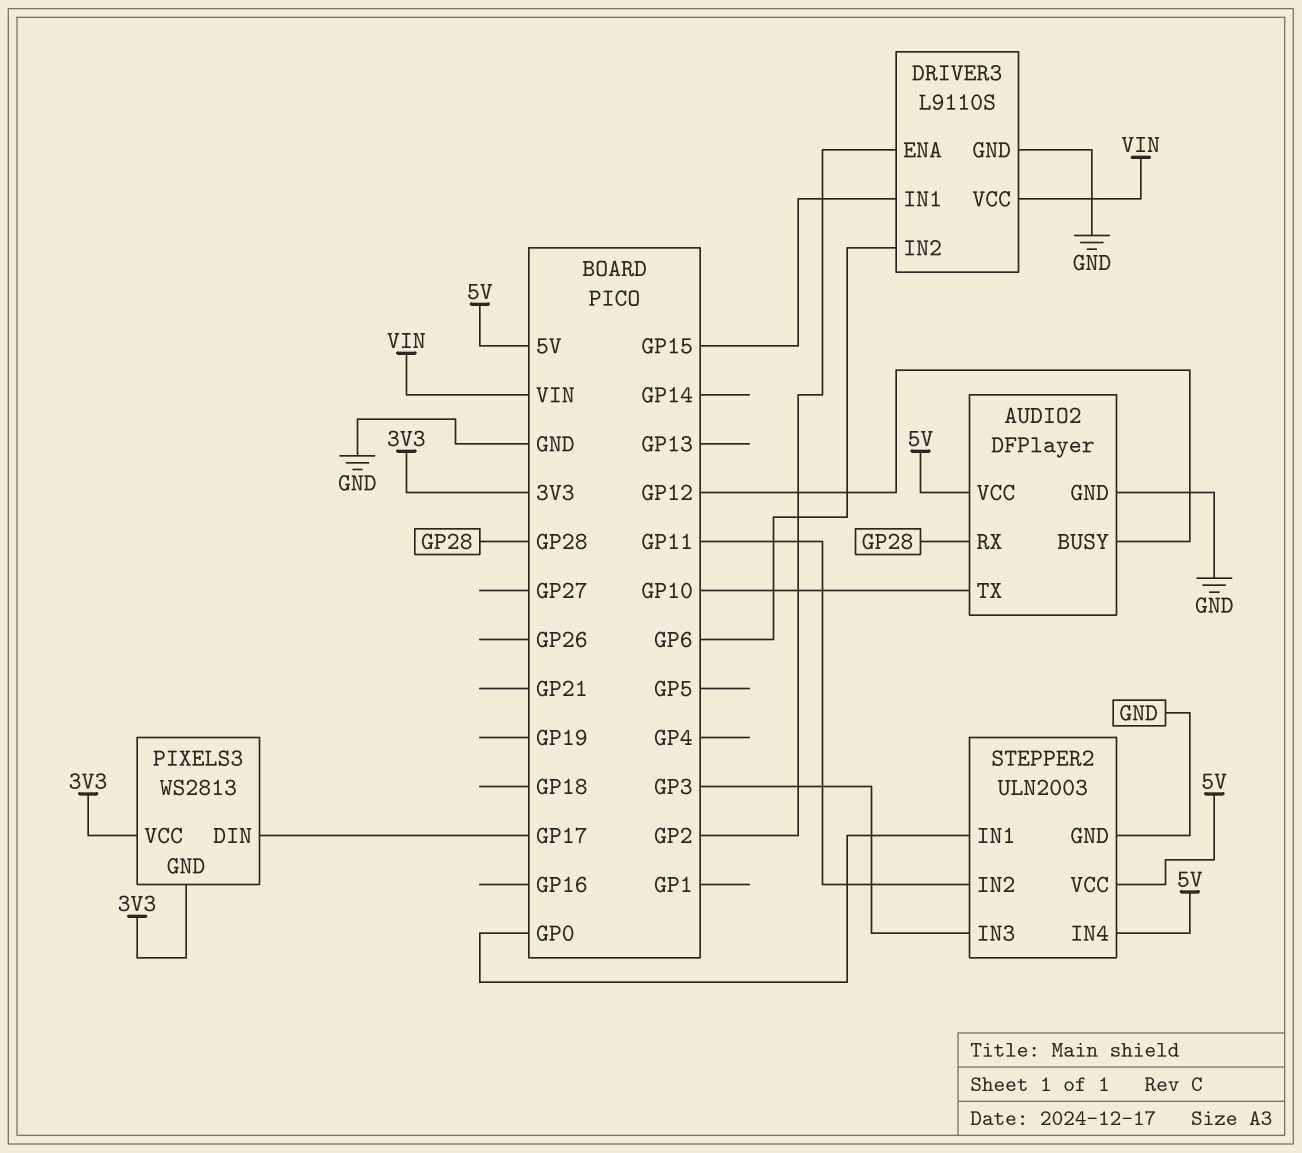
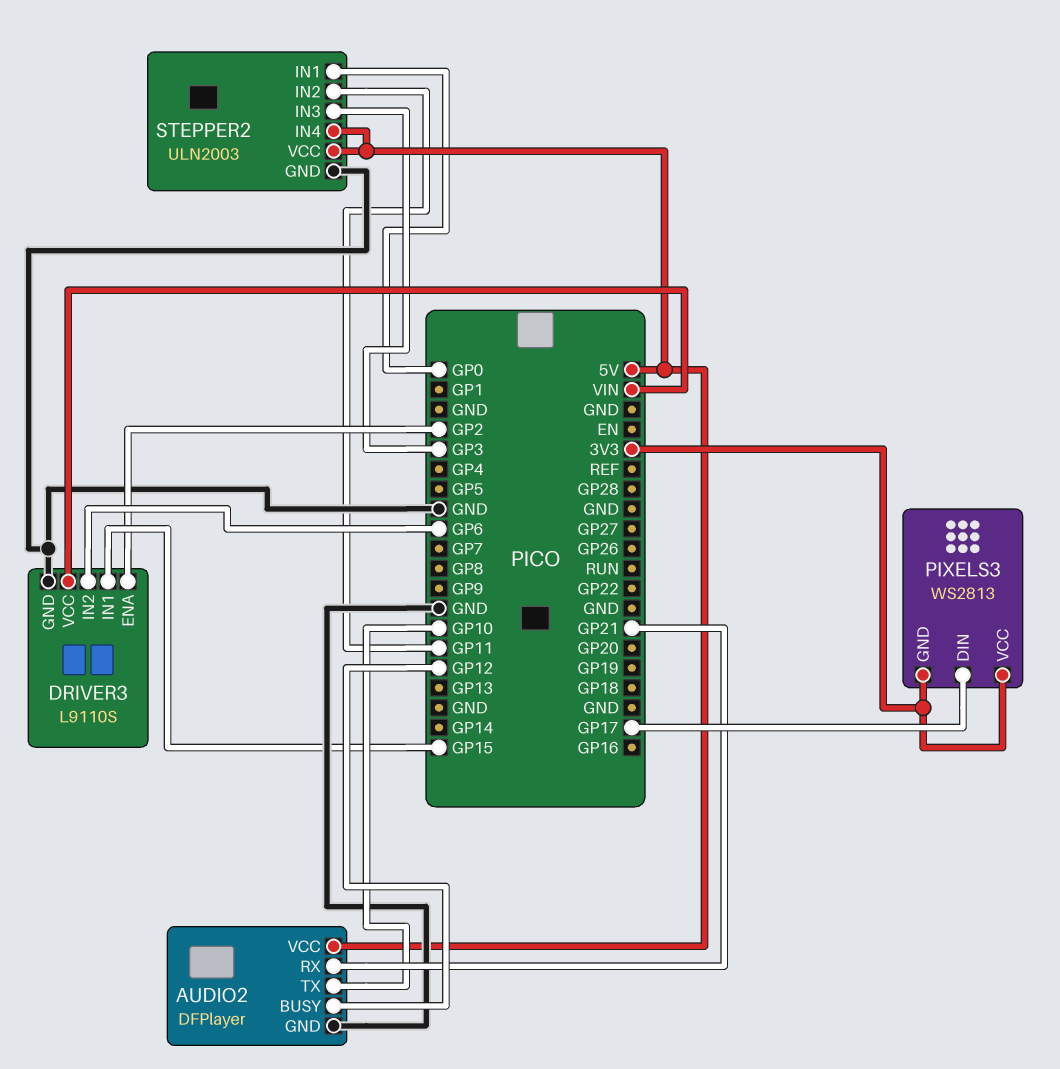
AUDIO2 pin RX: GP28 -> GP21

